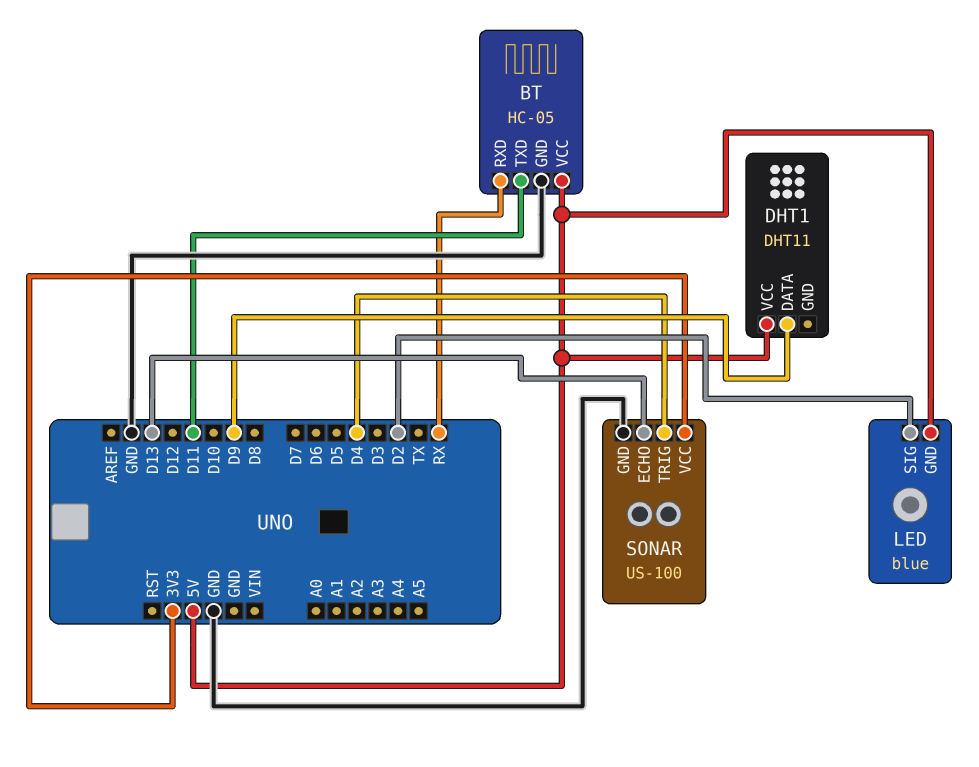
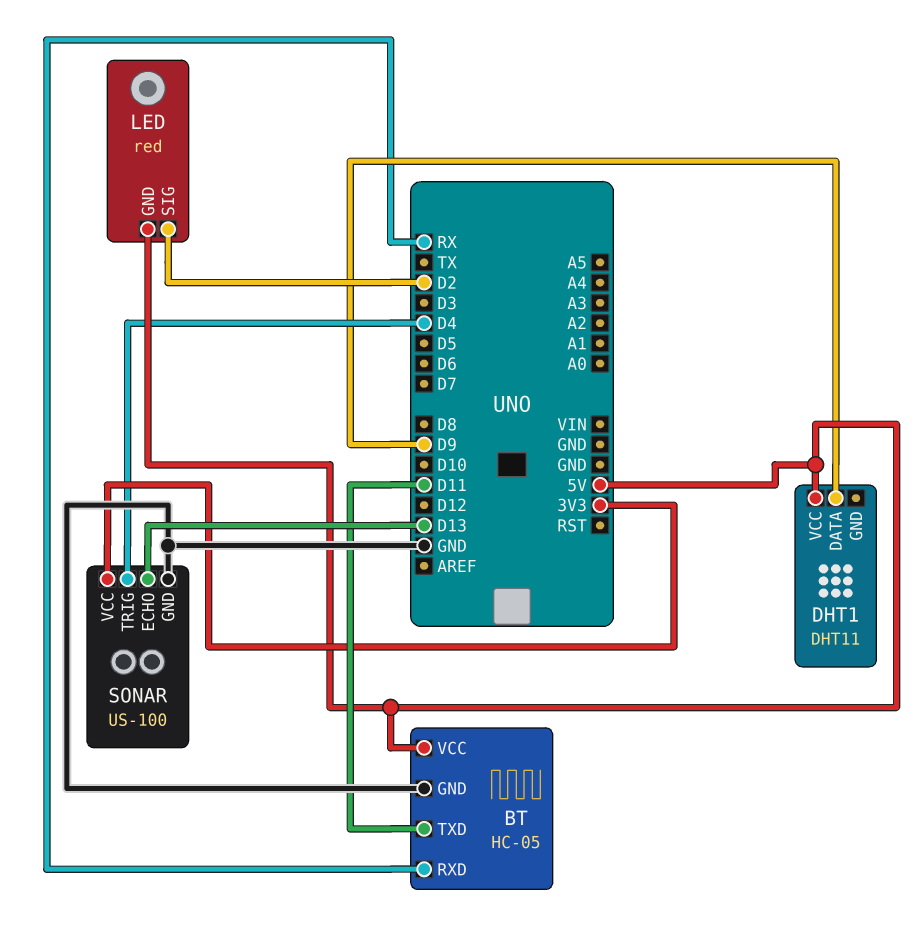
LED: blue -> red

